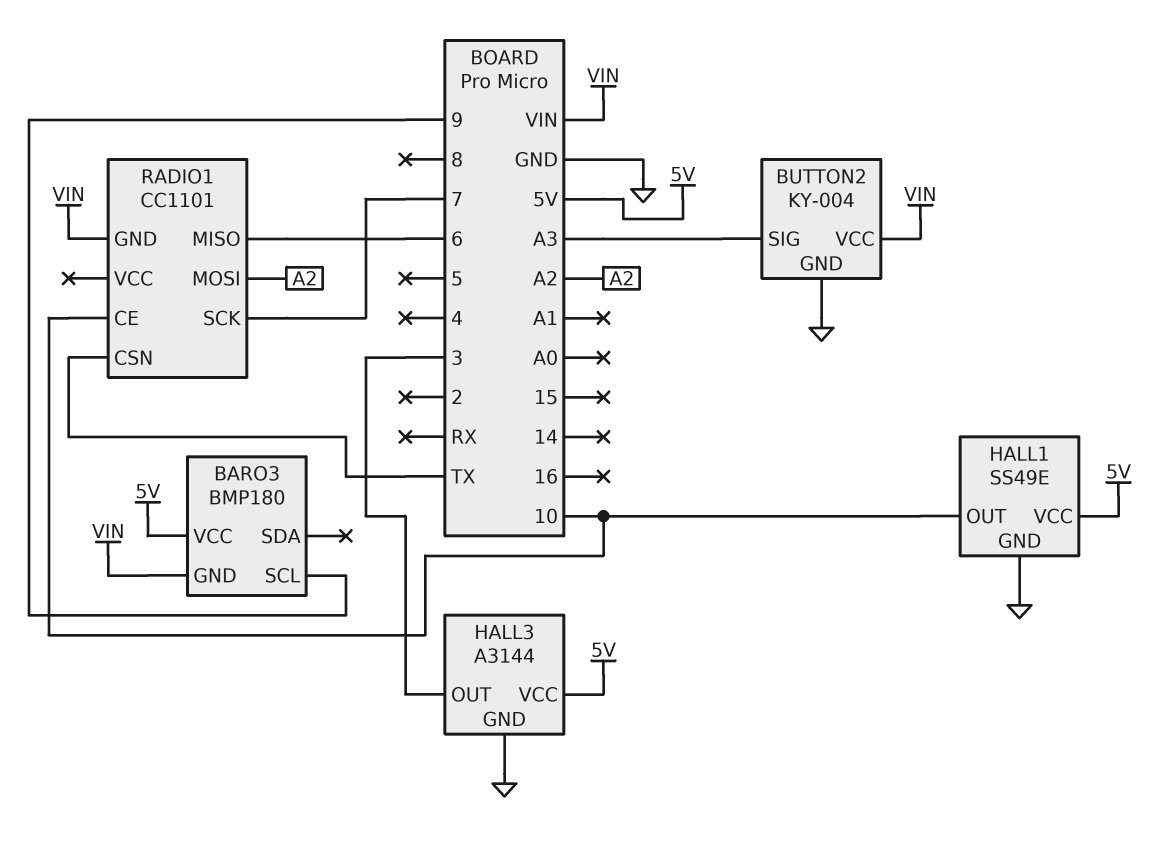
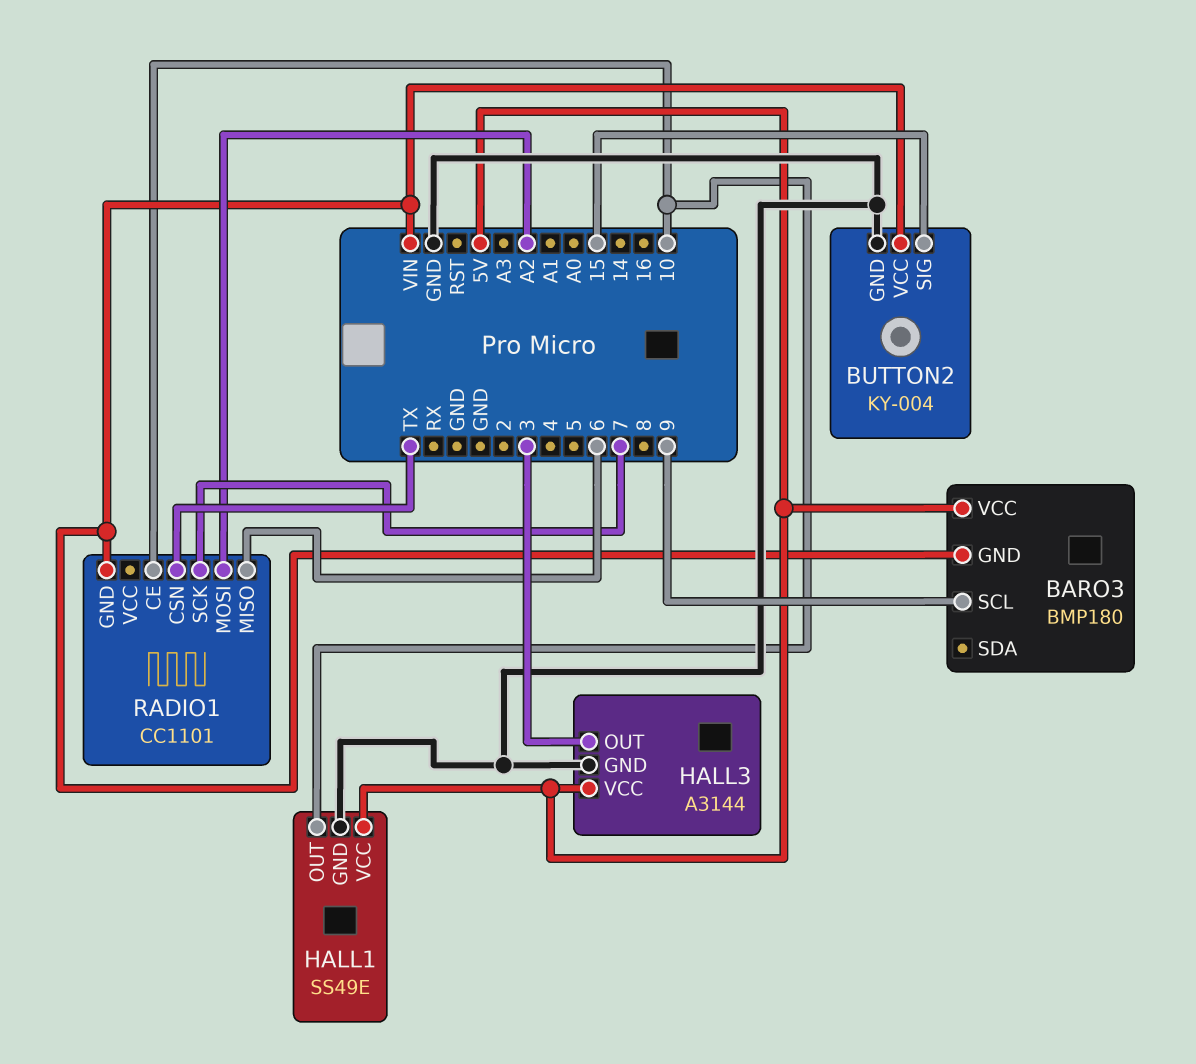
BUTTON2 pin SIG: A3 -> 15

